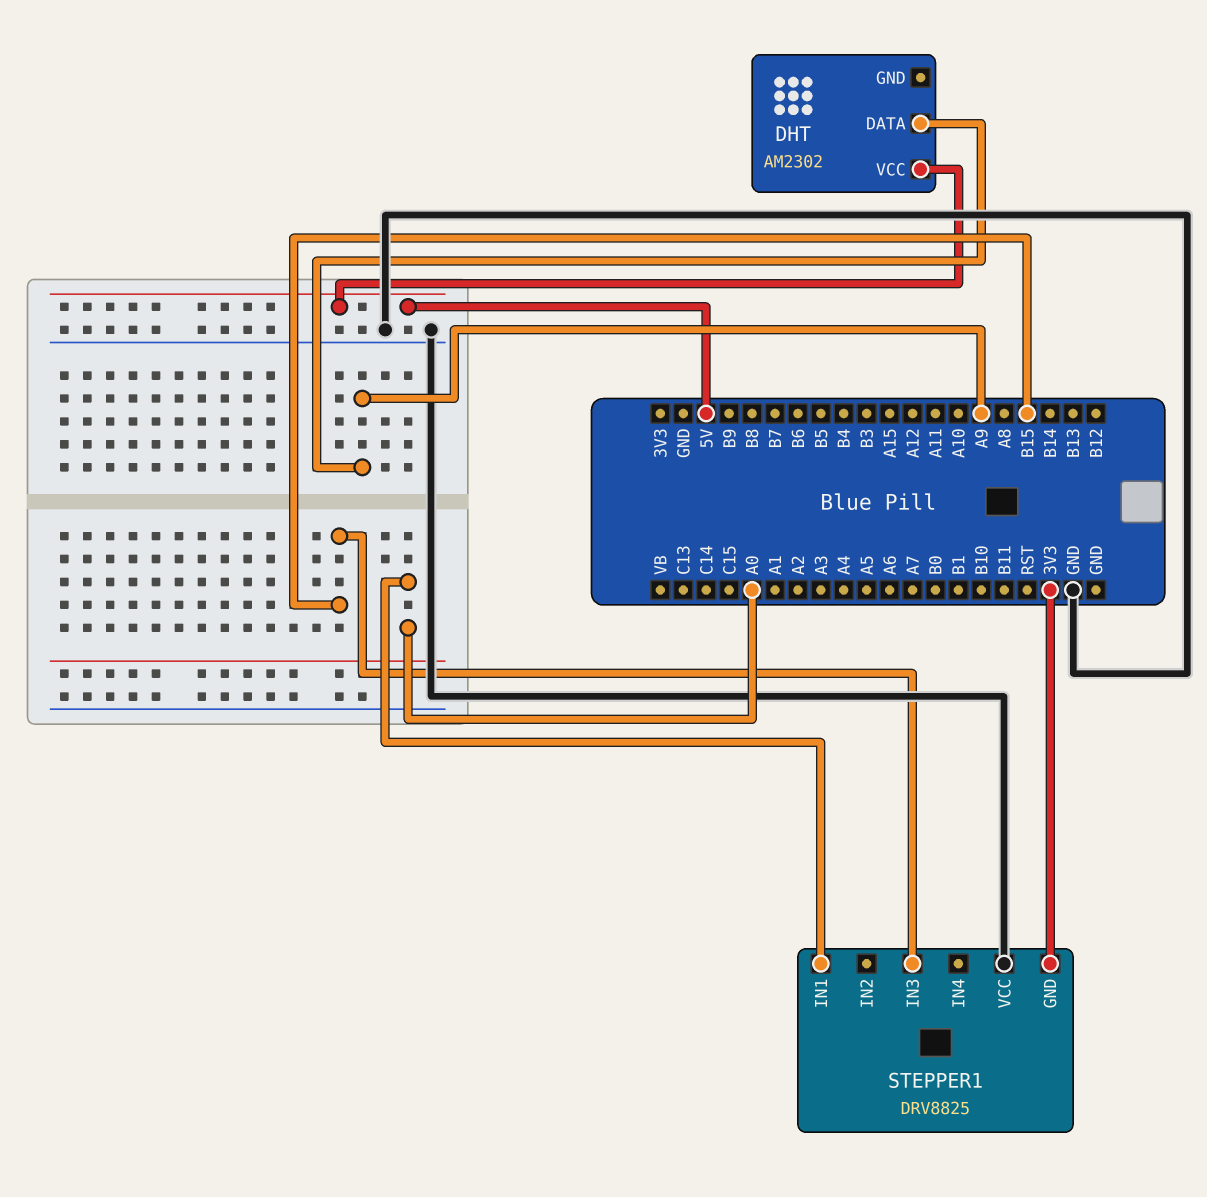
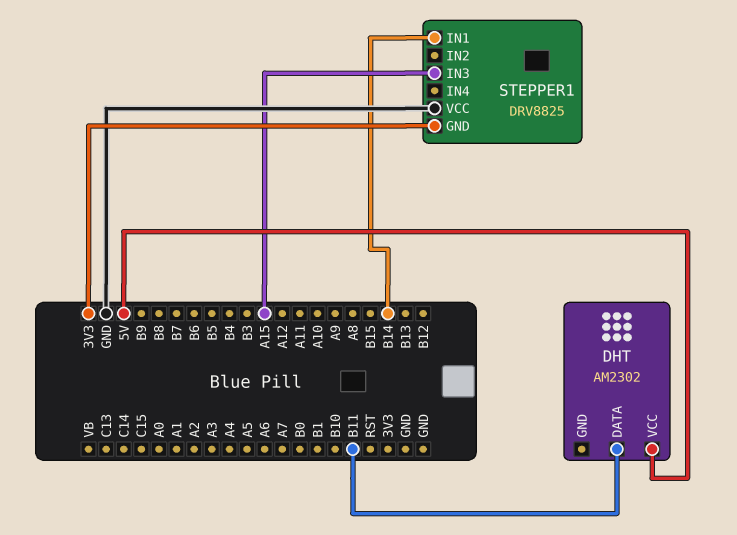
DHT pin DATA: A9 -> B11
STEPPER1 pin IN1: A0 -> B14
STEPPER1 pin IN3: B15 -> A15

